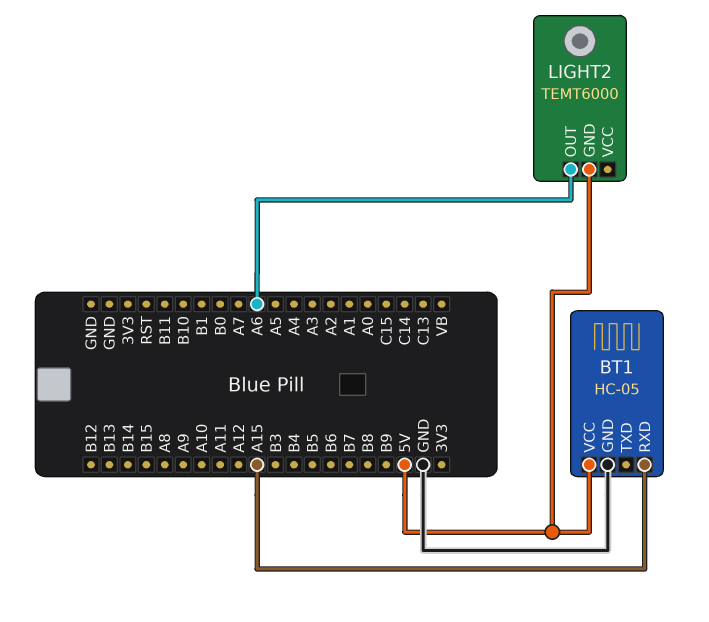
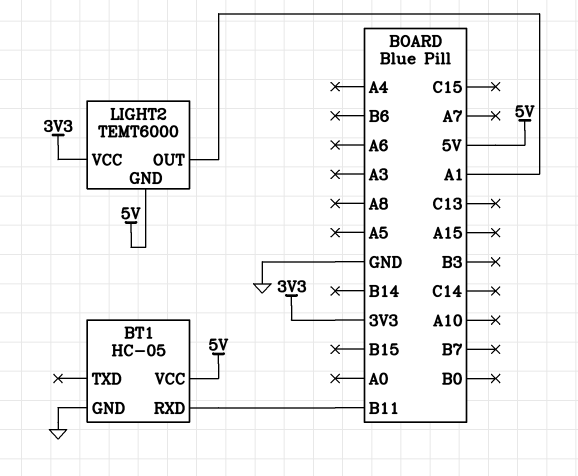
BT1 pin RXD: A15 -> B11
LIGHT2 pin OUT: A6 -> A1
LIGHT2 pin VCC: none -> 3V3

